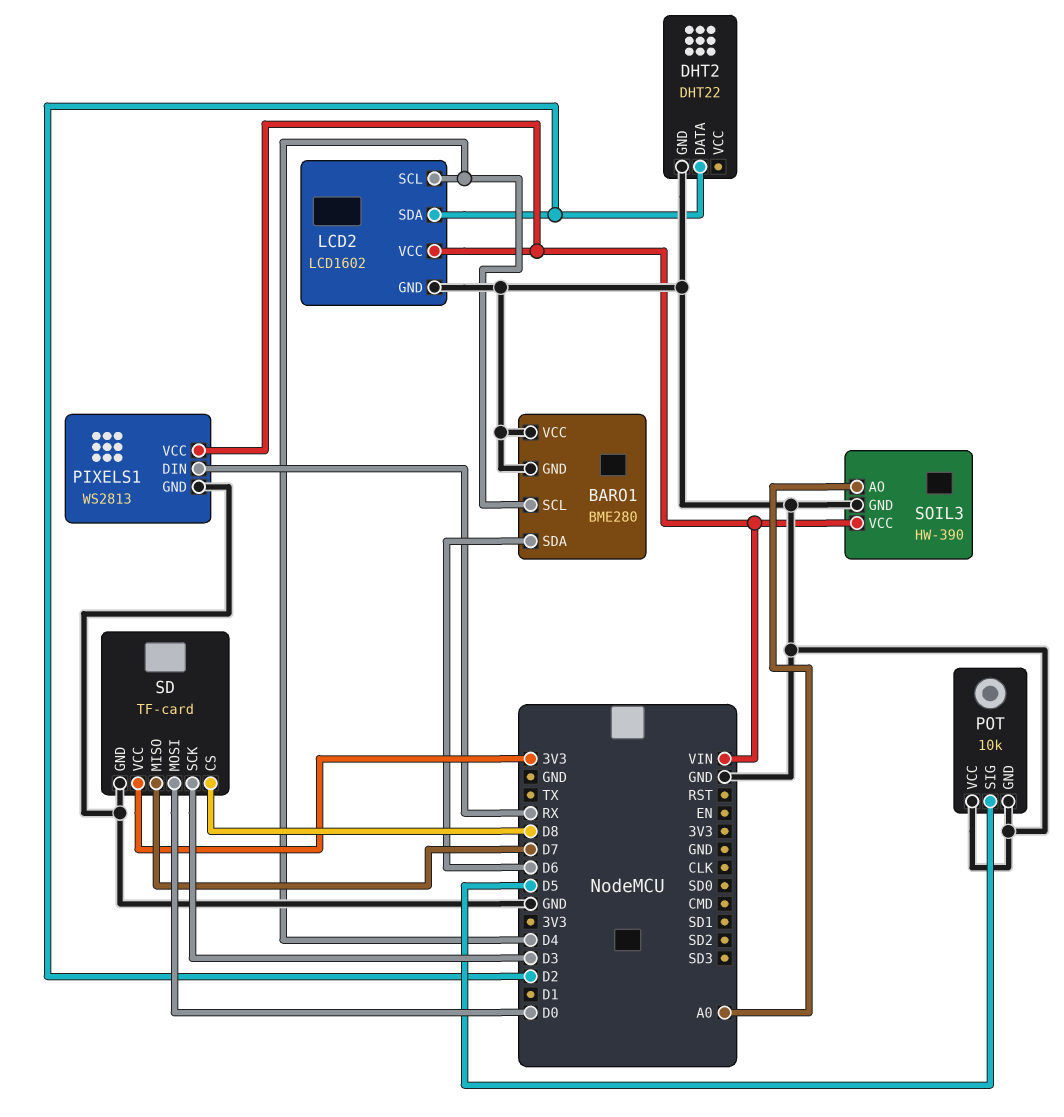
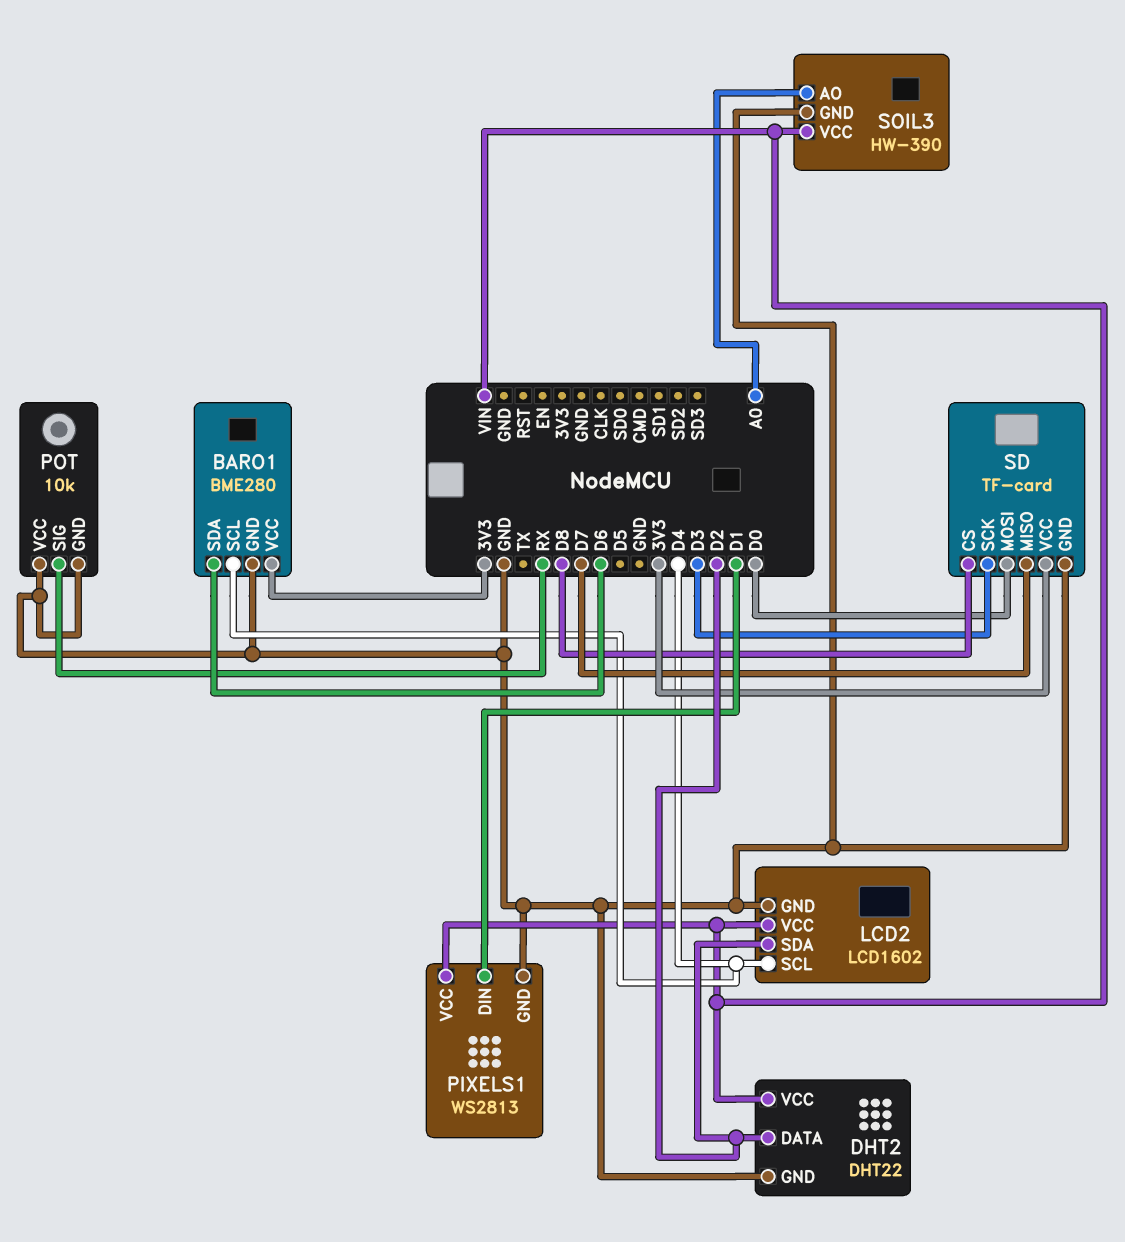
BARO1 pin VCC: GND -> 3V3
DHT2 pin VCC: none -> VIN
PIXELS1 pin DIN: RX -> D1
POT pin SIG: D5 -> RX

